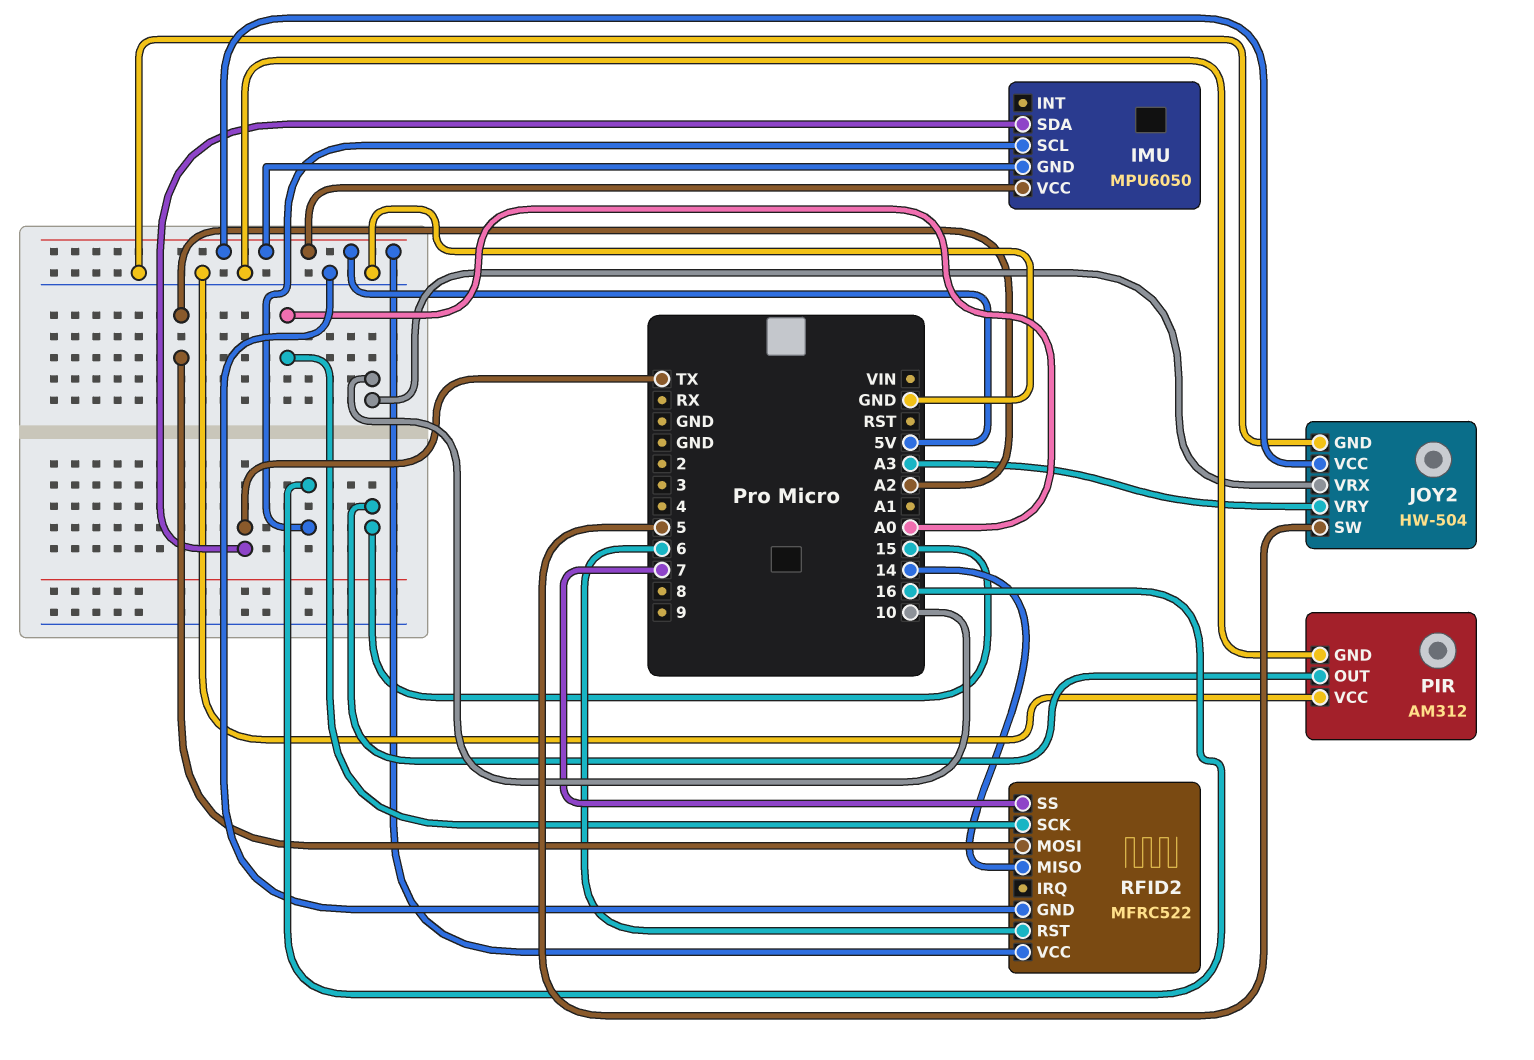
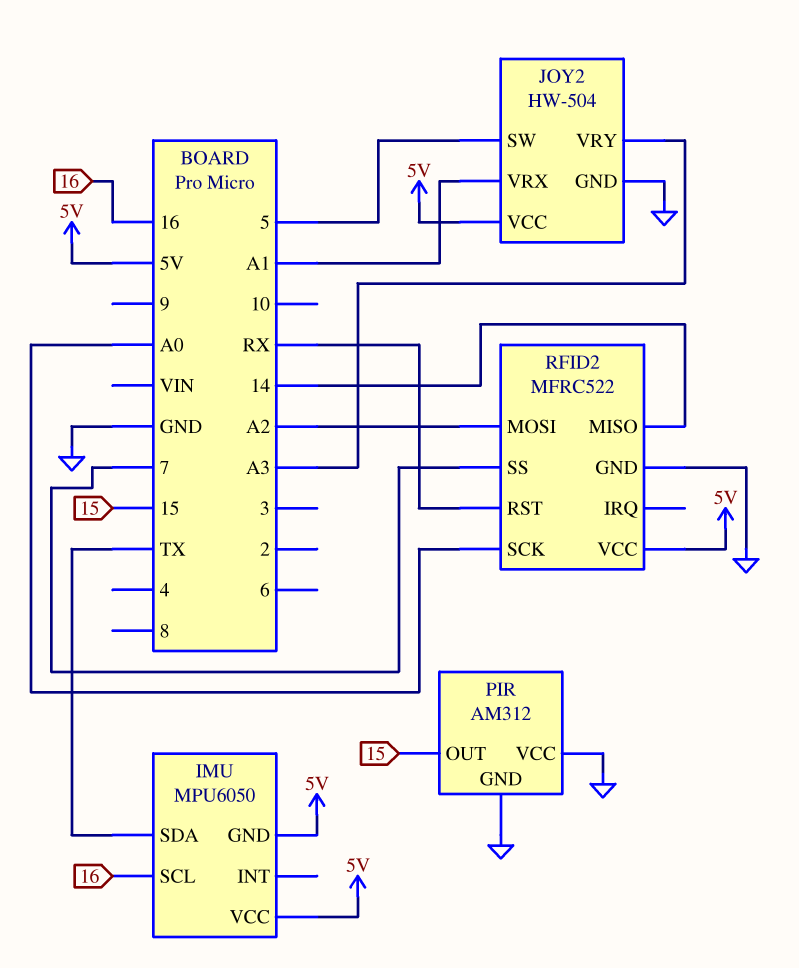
JOY2 pin VRX: 10 -> A1
RFID2 pin RST: 6 -> RX

